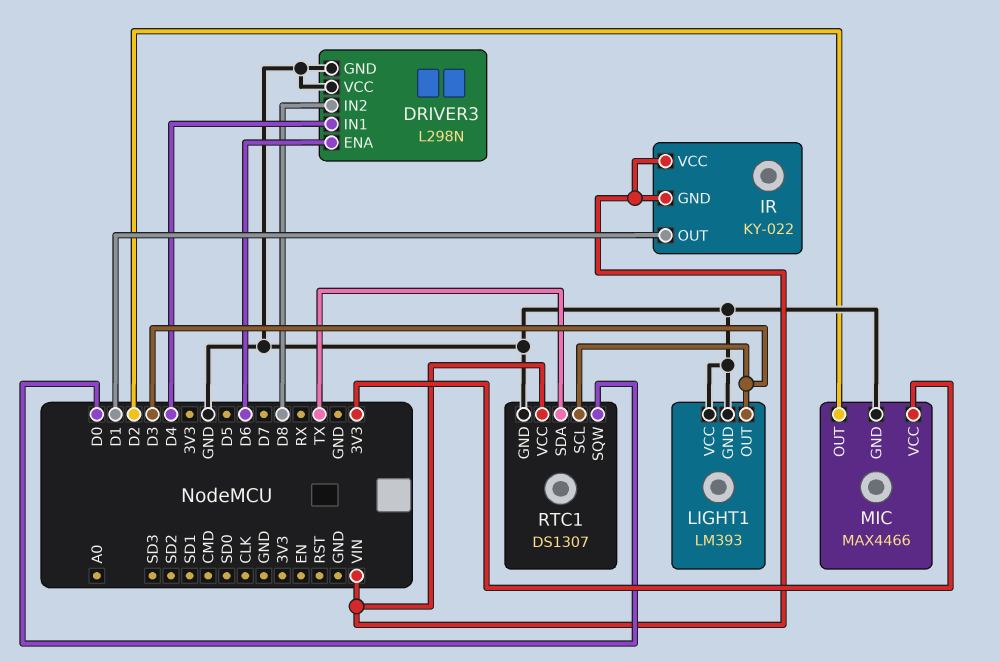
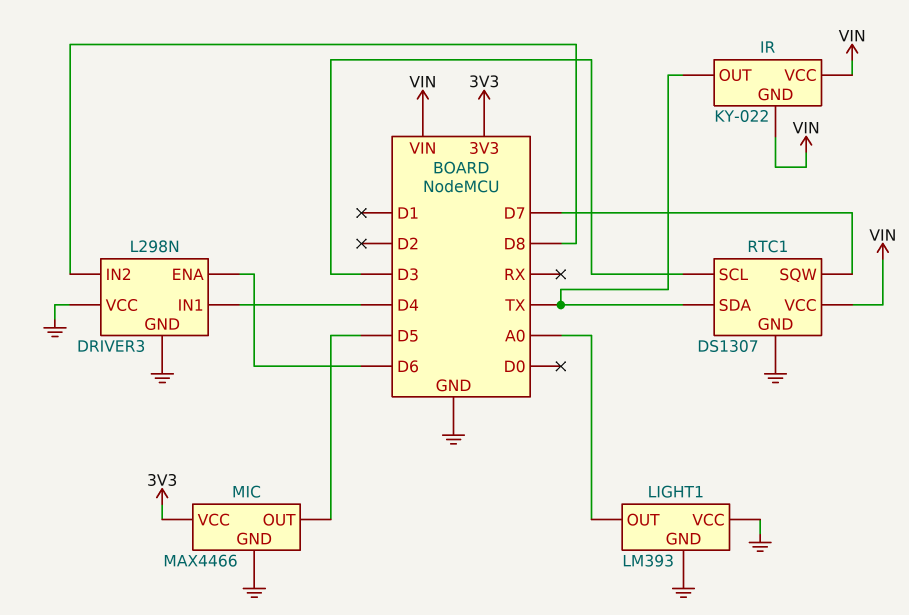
IR pin OUT: D1 -> TX
LIGHT1 pin OUT: D3 -> A0
MIC pin OUT: D2 -> D5
RTC1 pin SQW: D0 -> D7

